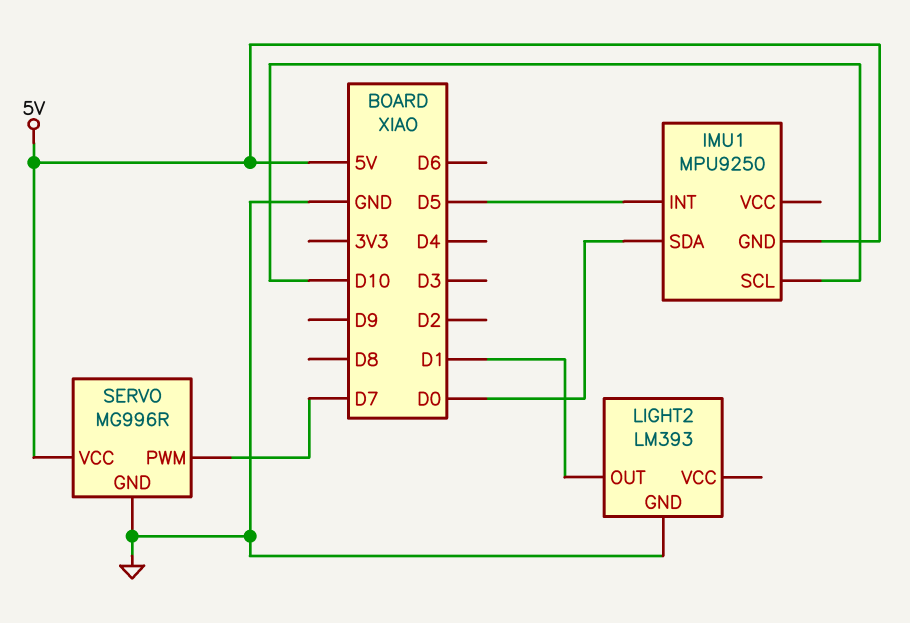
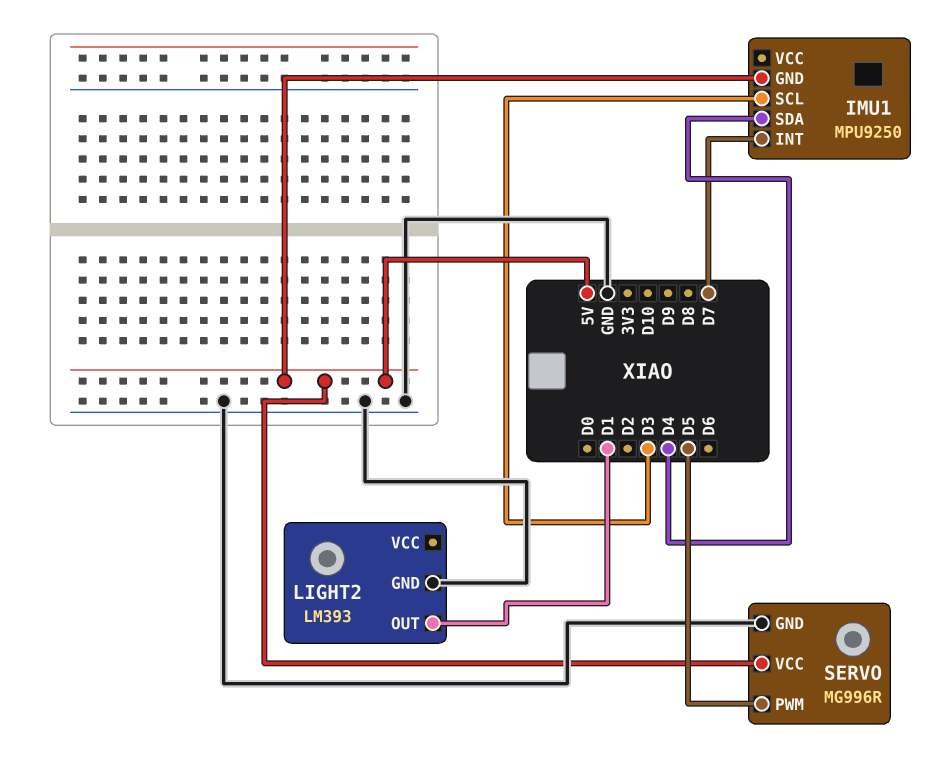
IMU1 pin INT: D5 -> D7
IMU1 pin SCL: D10 -> D3
IMU1 pin SDA: D0 -> D4
SERVO pin PWM: D7 -> D5

